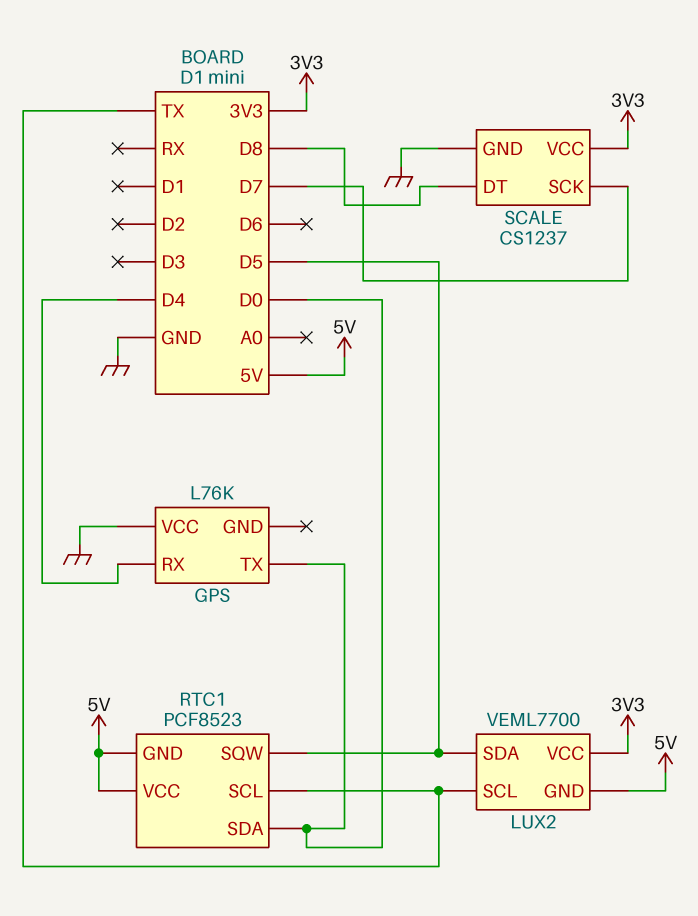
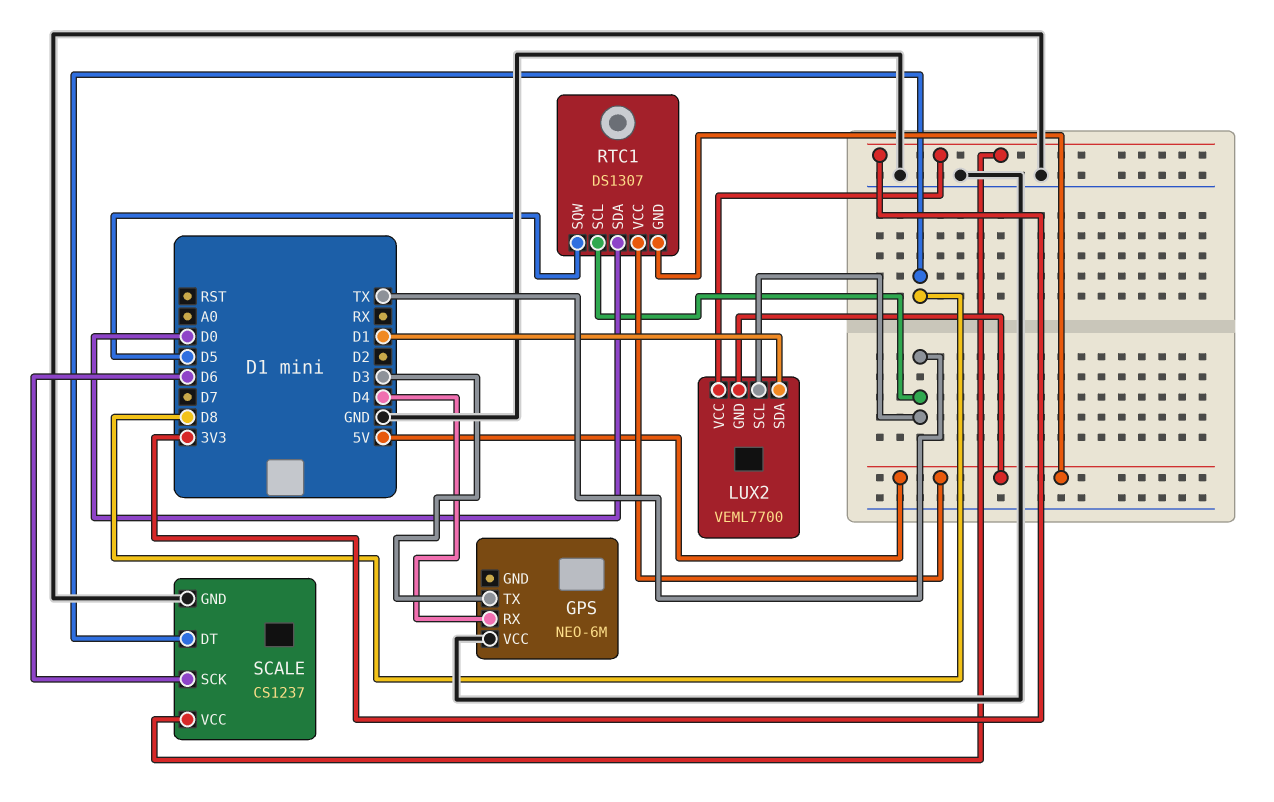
GPS: L76K -> NEO-6M
GPS pin TX: D0 -> D3
LUX2 pin SDA: D5 -> D1
RTC1: PCF8523 -> DS1307
SCALE pin SCK: D7 -> D6

